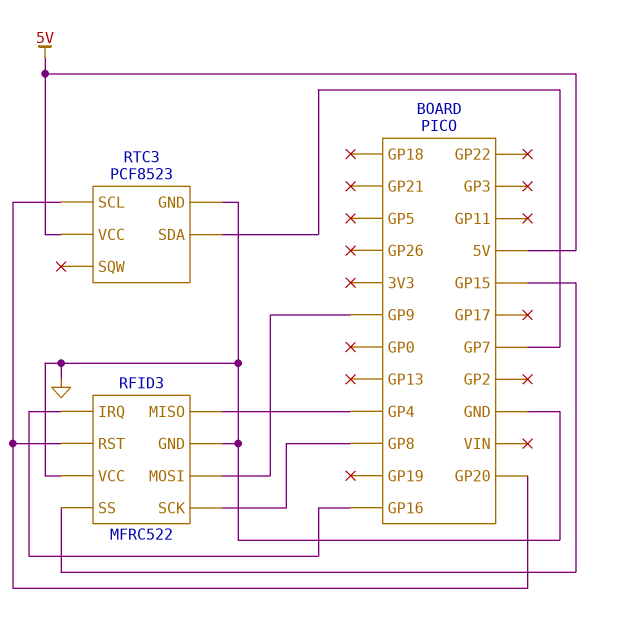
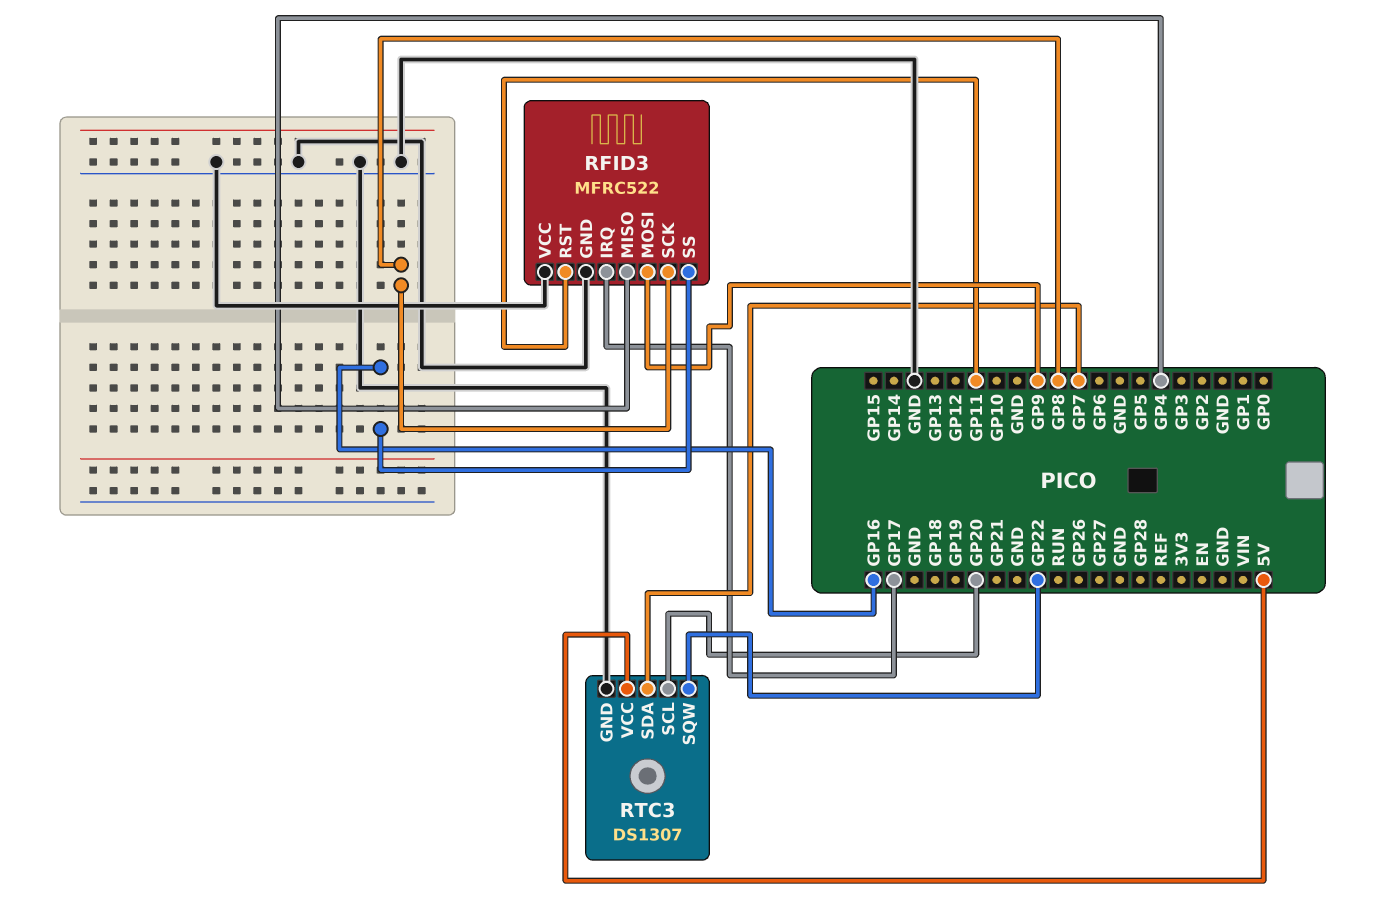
RFID3 pin IRQ: GP16 -> GP17
RFID3 pin RST: GP20 -> GP11
RFID3 pin SS: GP15 -> GP16
RTC3: PCF8523 -> DS1307
RTC3 pin SQW: none -> GP22

